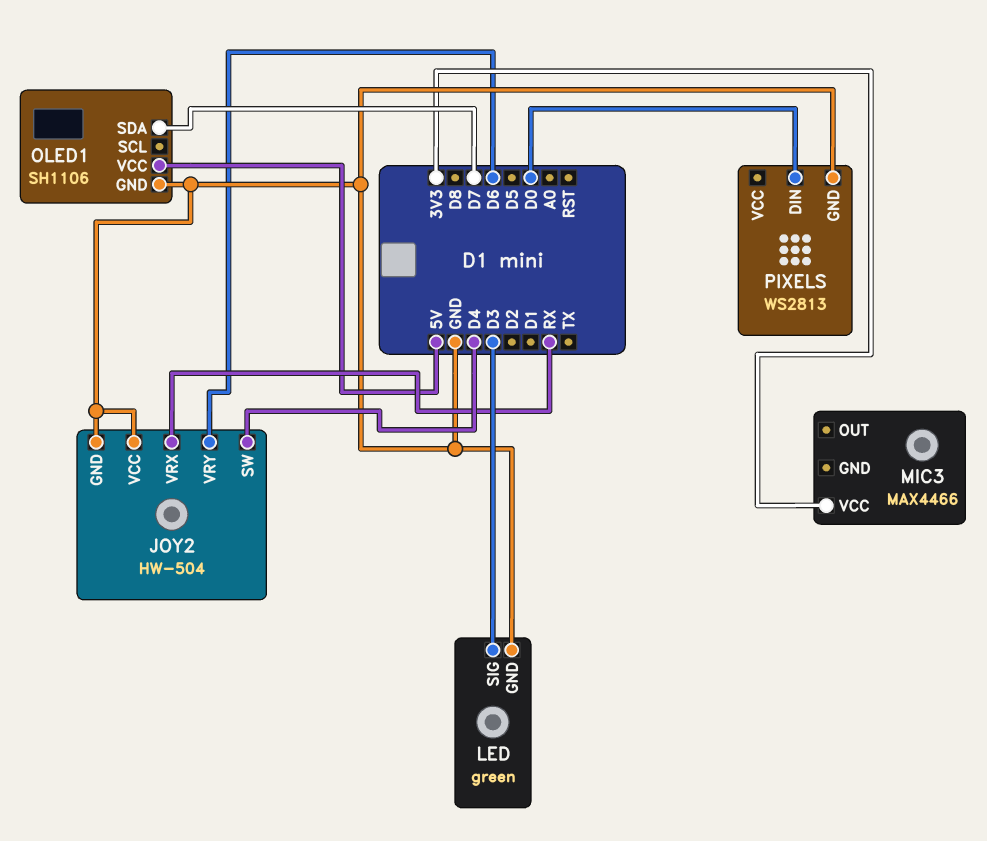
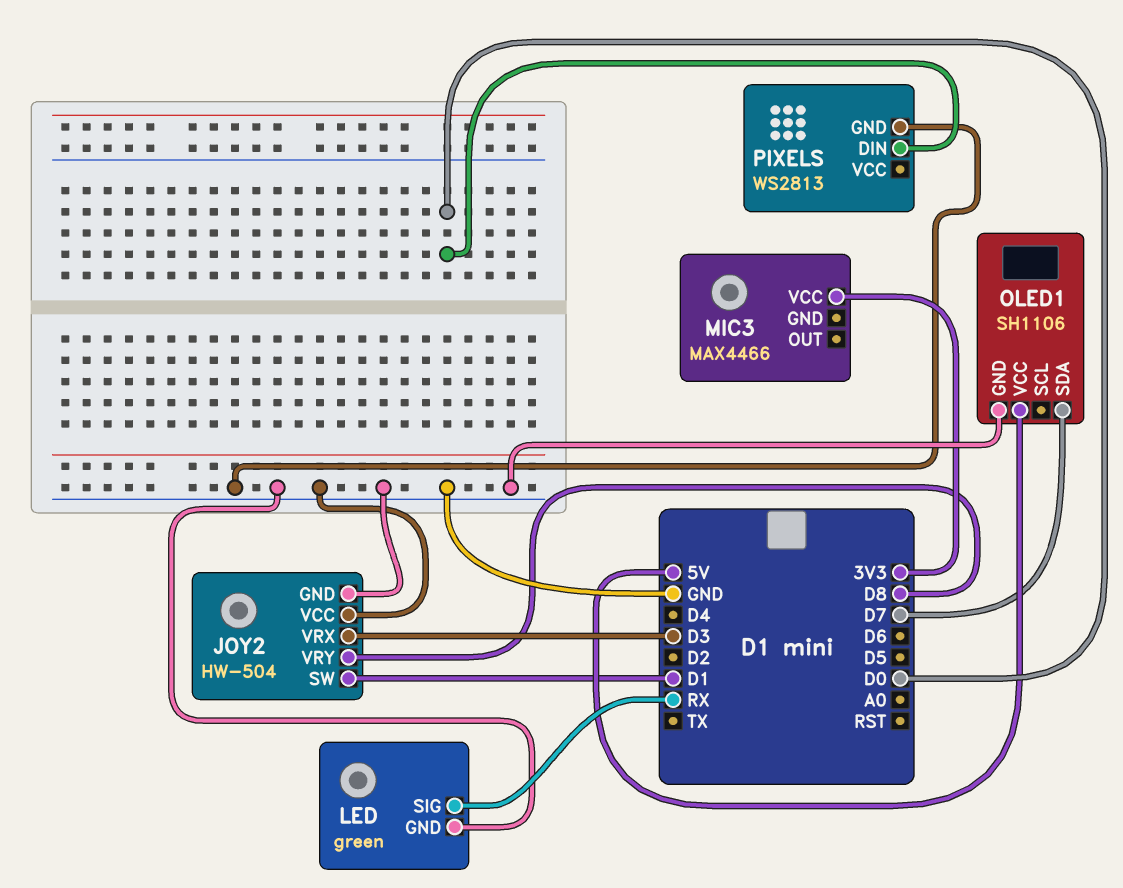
JOY2 pin SW: D4 -> D1
JOY2 pin VRX: RX -> D3
JOY2 pin VRY: D6 -> D8
LED pin SIG: D3 -> RX

